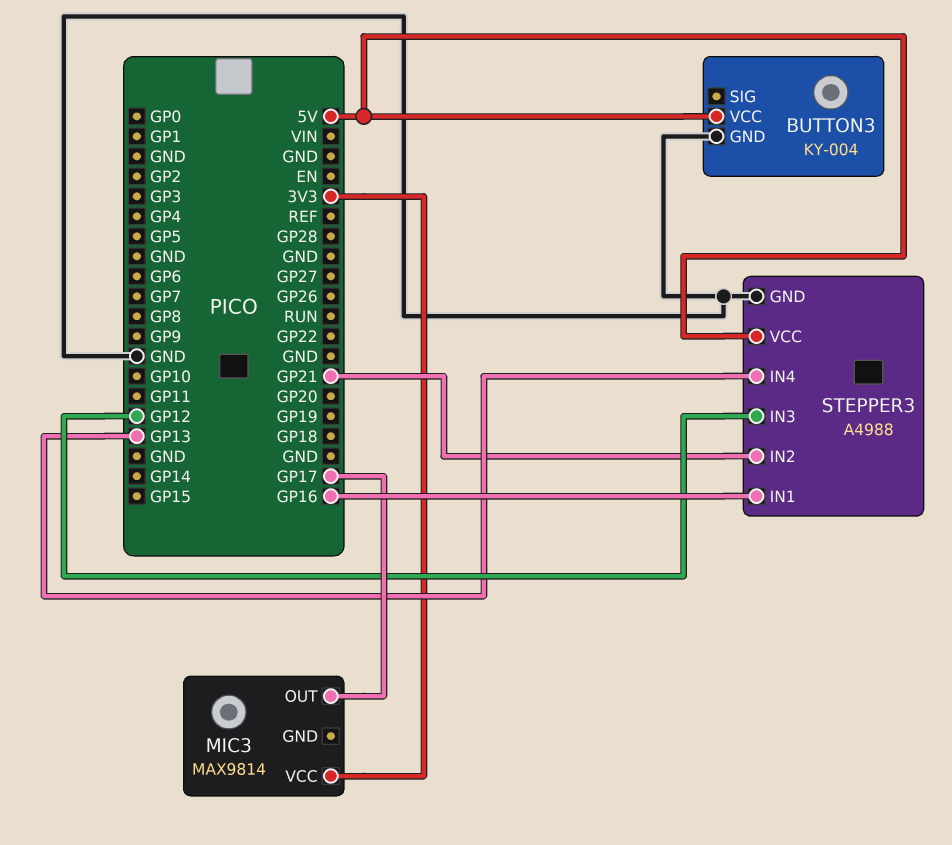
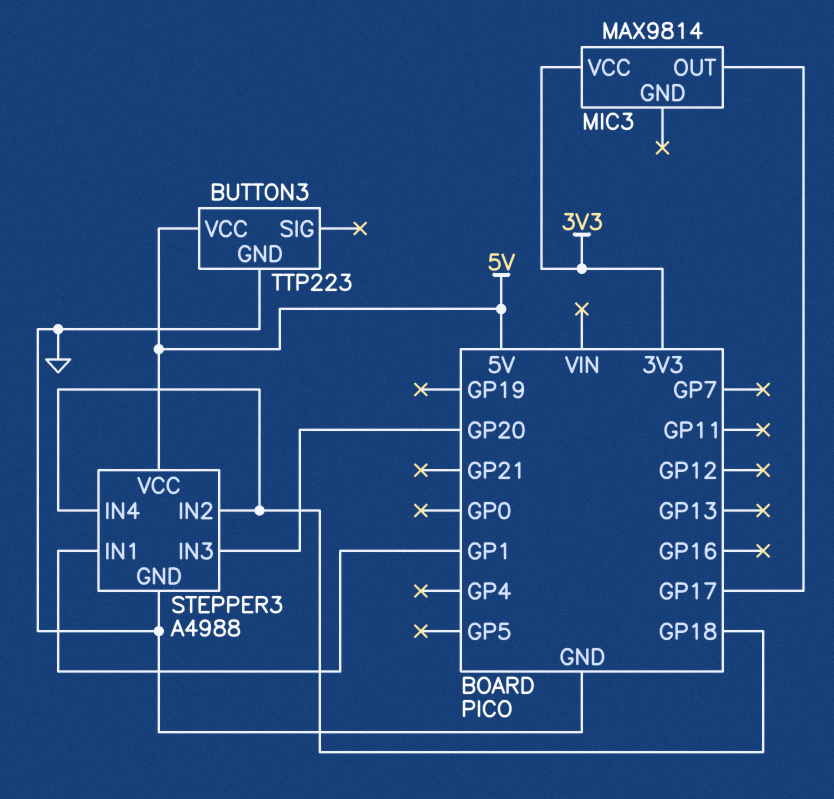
BUTTON3: KY-004 -> TTP223
STEPPER3 pin IN1: GP16 -> GP1
STEPPER3 pin IN2: GP21 -> GP18
STEPPER3 pin IN3: GP12 -> GP20
STEPPER3 pin IN4: GP13 -> GP18

